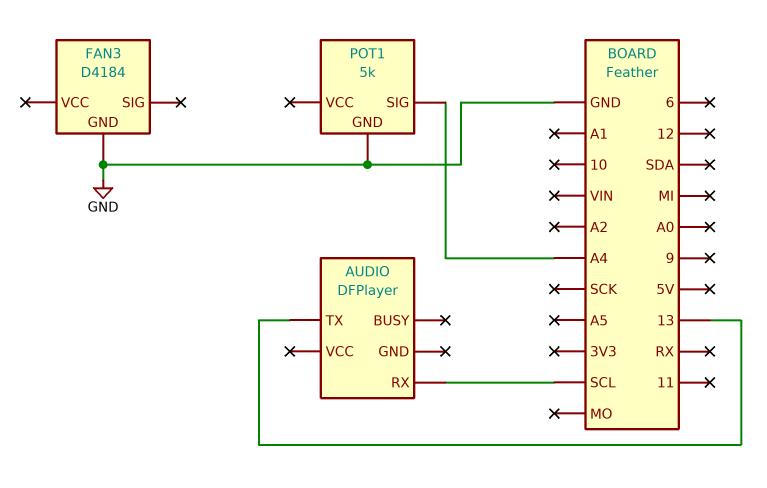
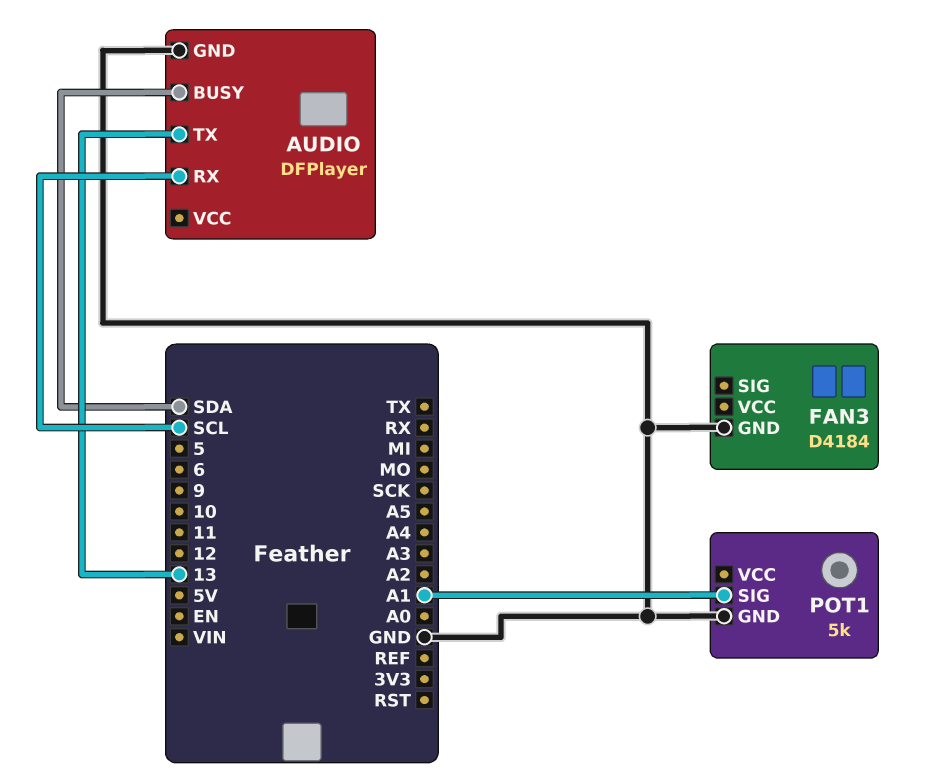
AUDIO pin BUSY: none -> SDA
AUDIO pin GND: none -> GND
POT1 pin SIG: A4 -> A1

